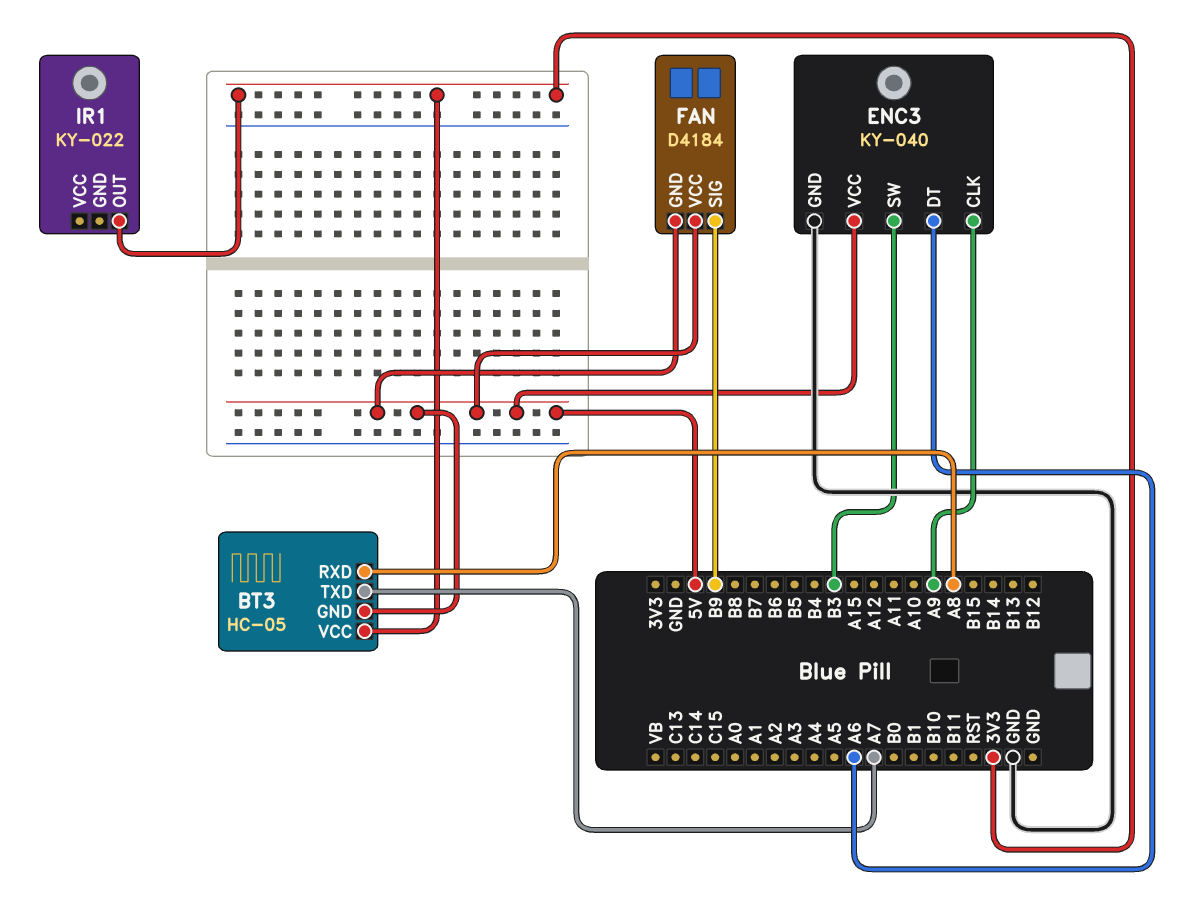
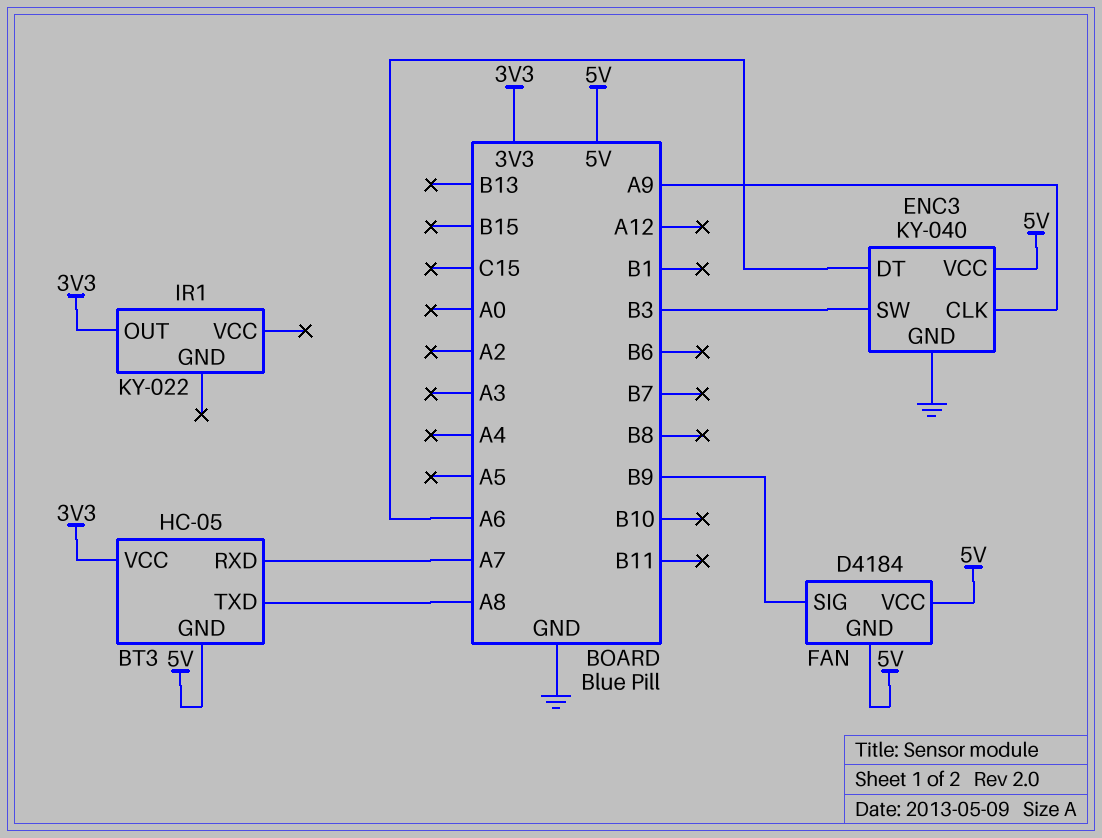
BT3 pin RXD: A8 -> A7
BT3 pin TXD: A7 -> A8

